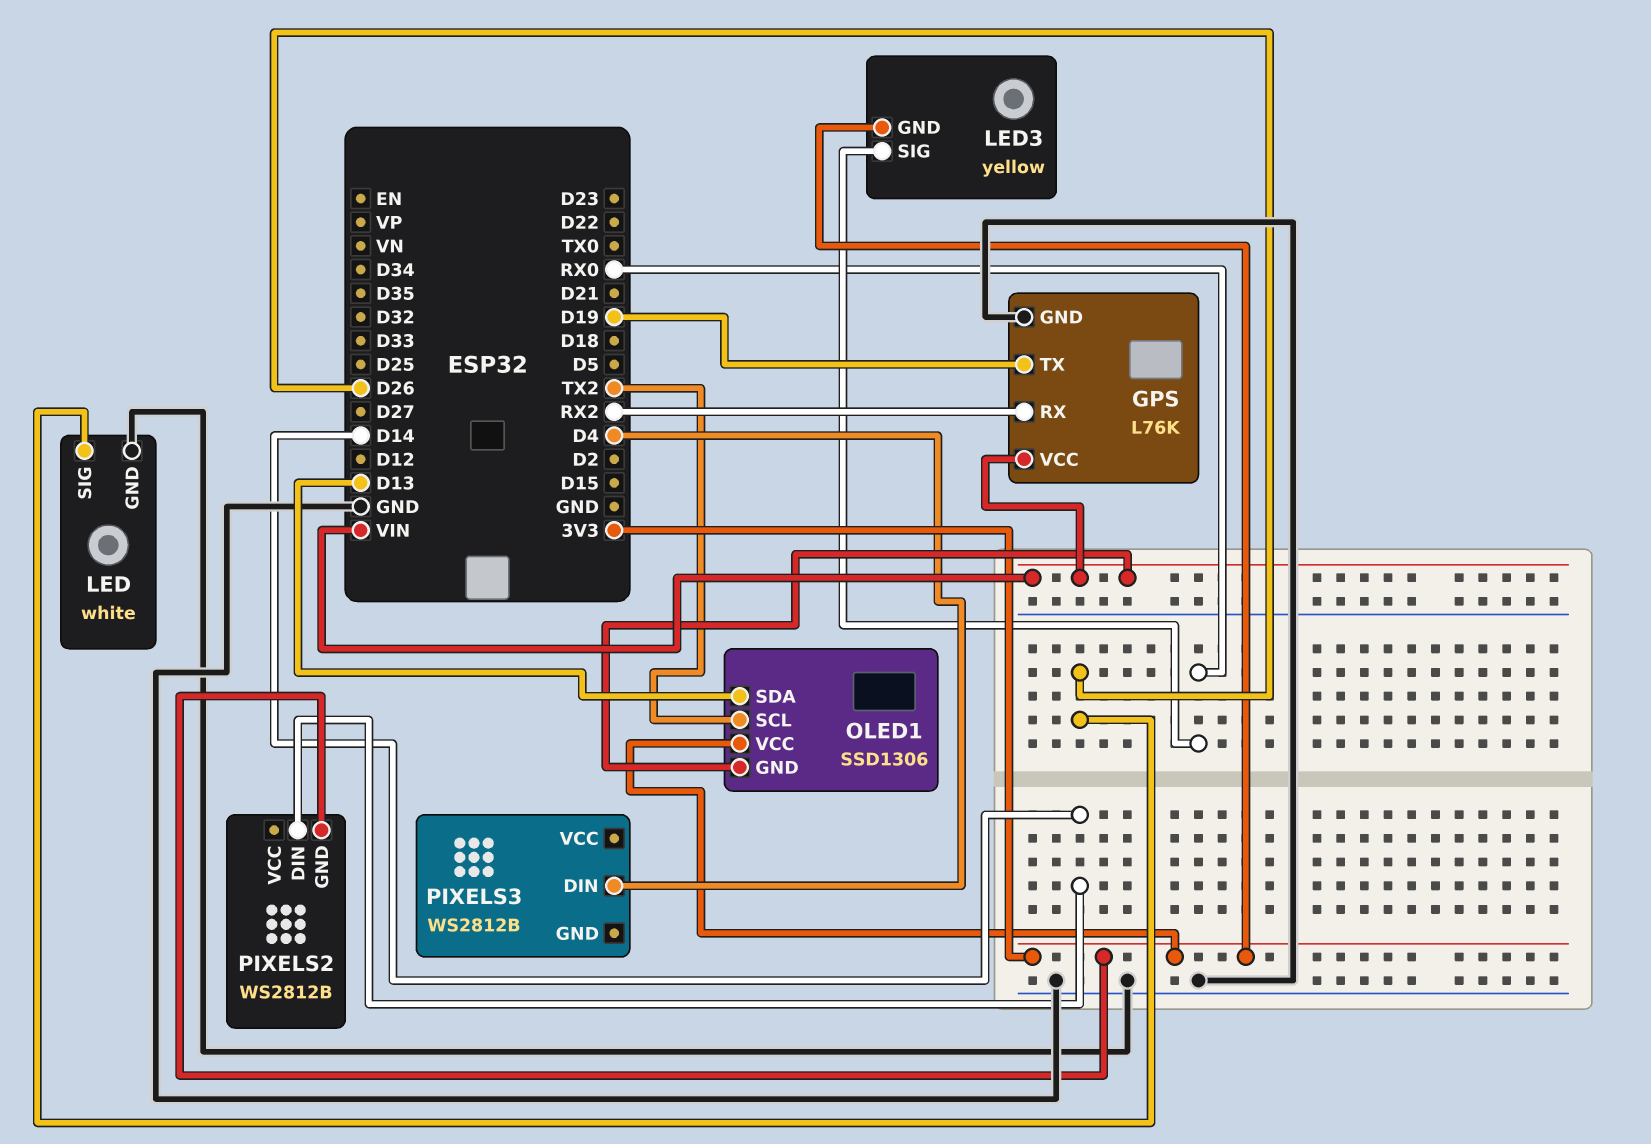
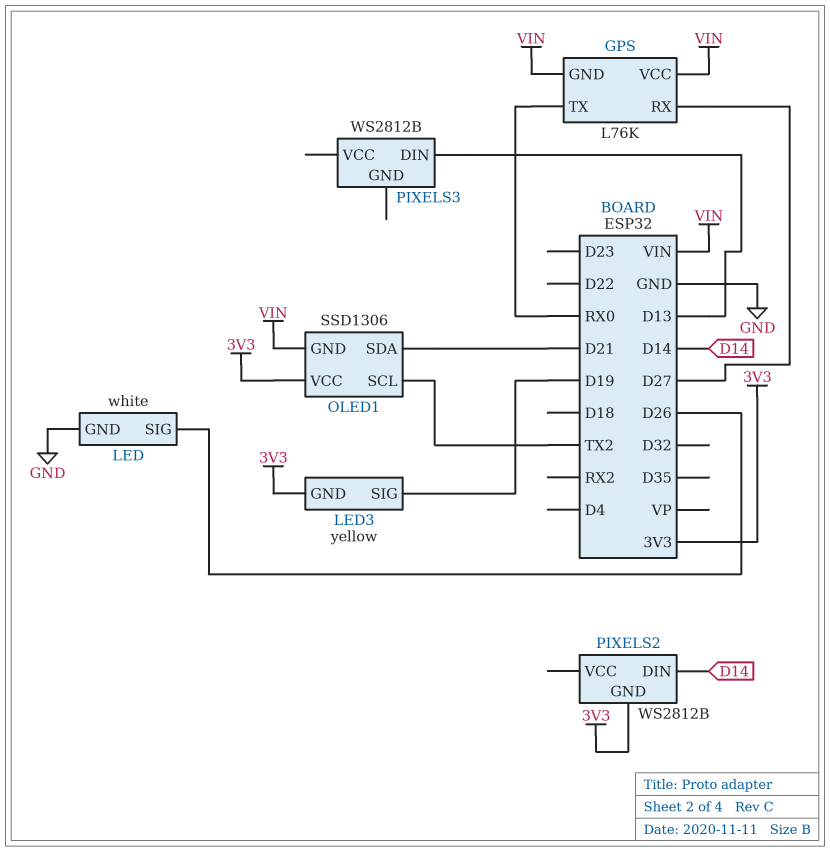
GPS pin GND: GND -> VIN
GPS pin RX: RX2 -> D27
GPS pin TX: D19 -> RX0
LED3 pin SIG: RX0 -> D19
OLED1 pin SDA: D13 -> D21
PIXELS3 pin DIN: D4 -> D13

